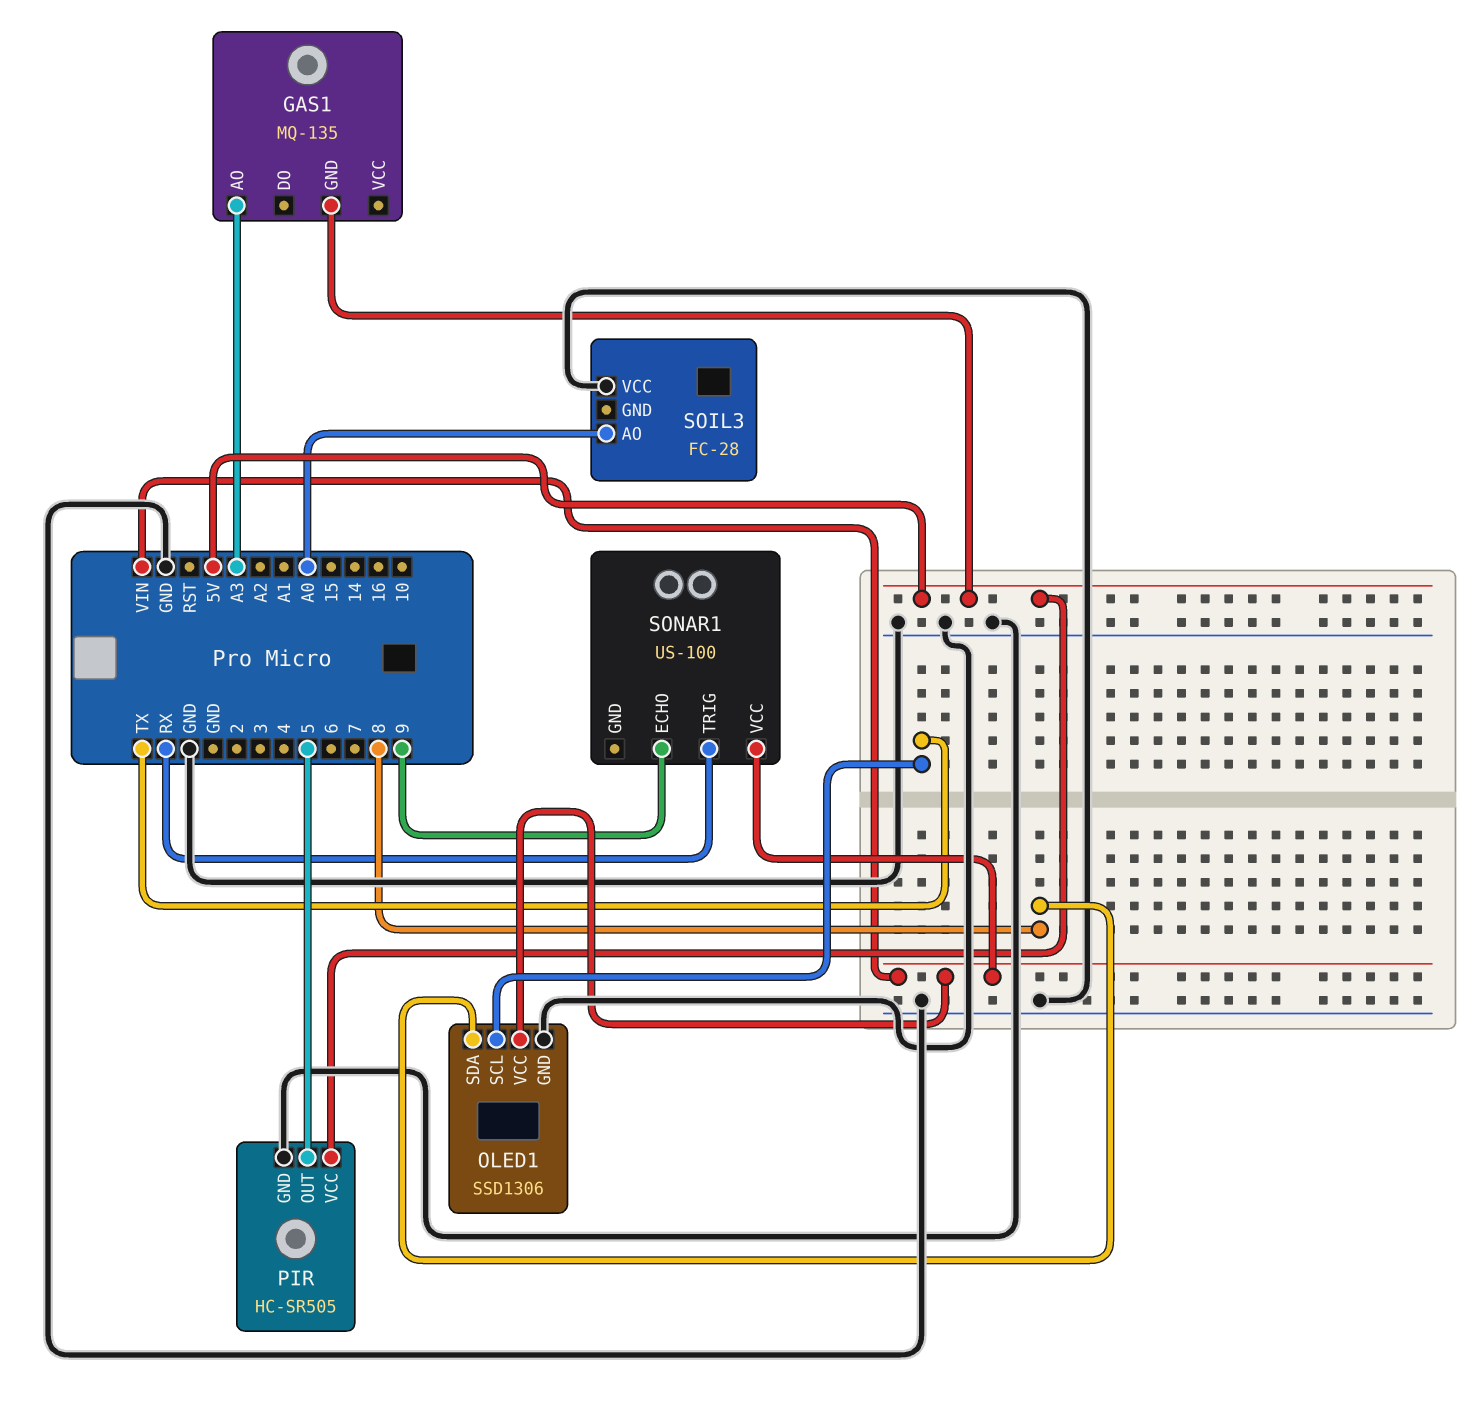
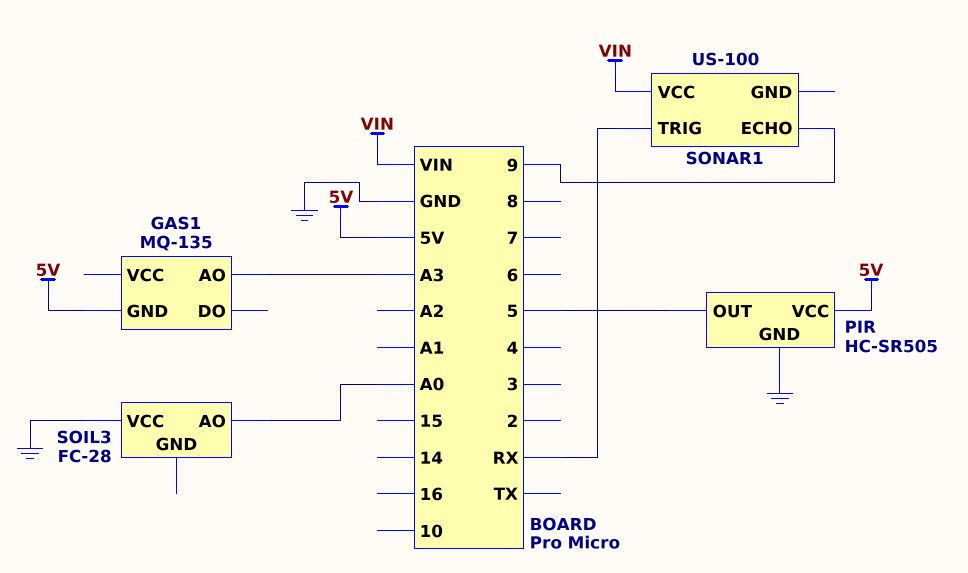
OLED1: SSD1306 -> none
OLED1 pin GND: GND -> none
OLED1 pin SCL: TX -> none
OLED1 pin SDA: 8 -> none
OLED1 pin VCC: VIN -> none

